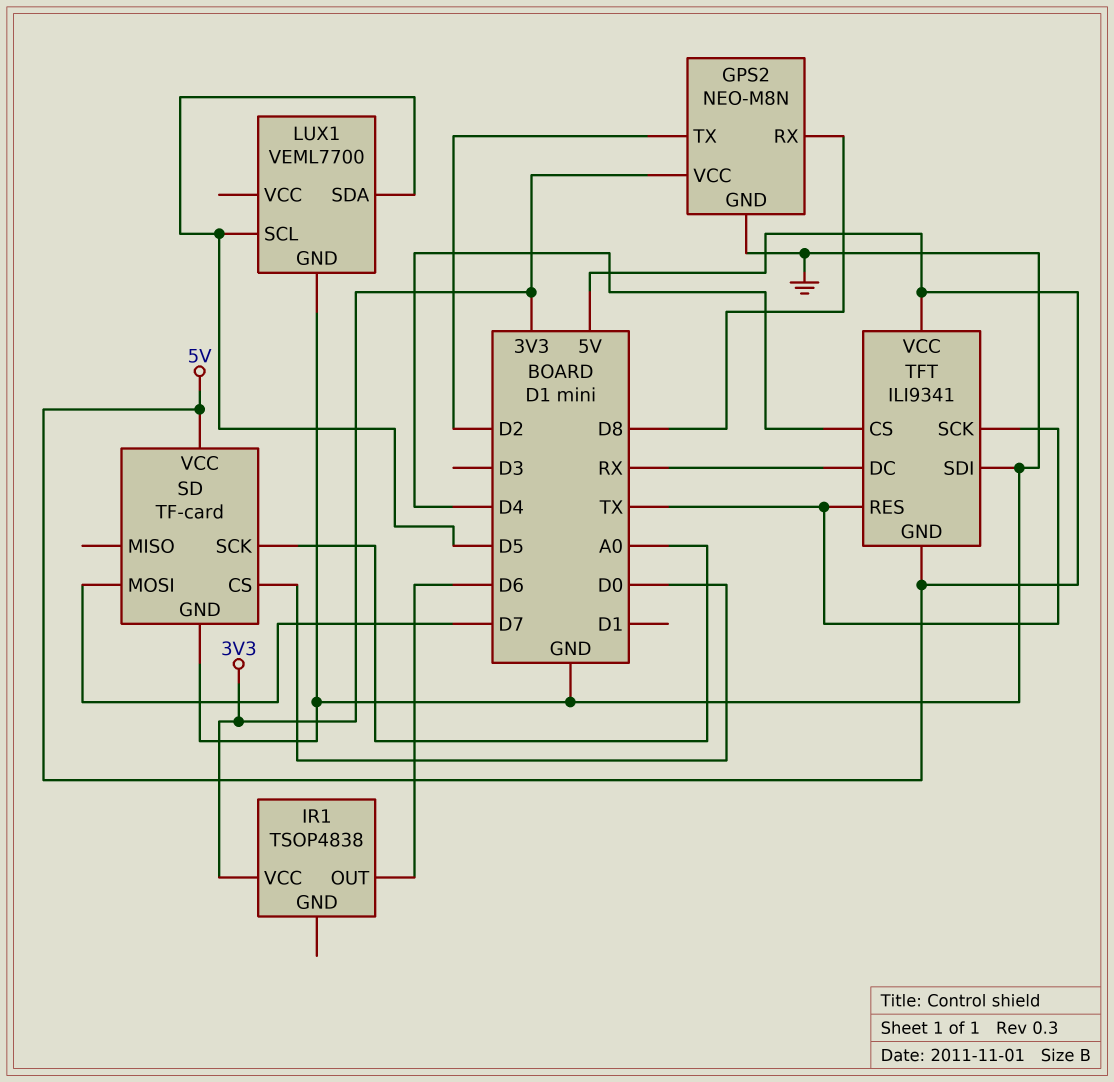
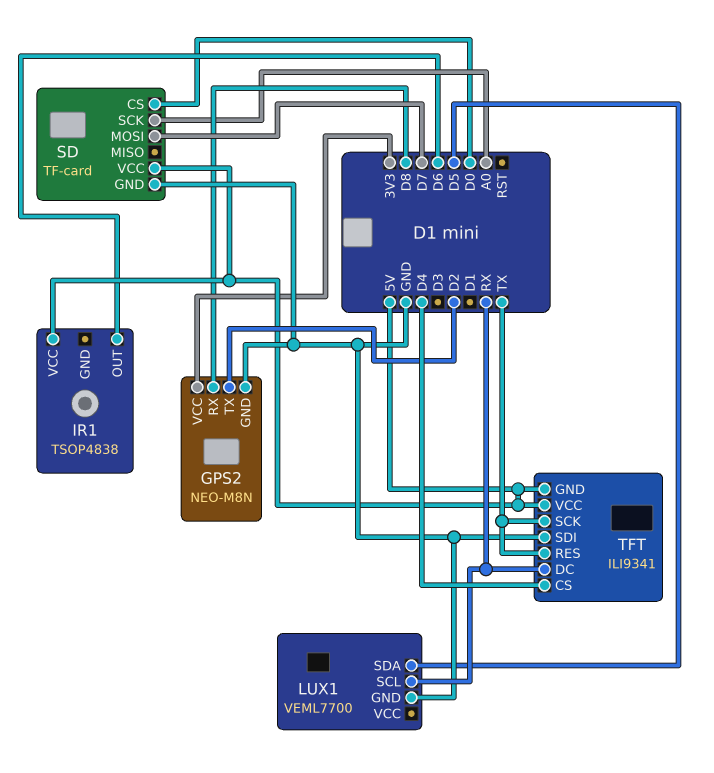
IR1 pin VCC: 3V3 -> 5V
LUX1 pin SCL: D5 -> RX

